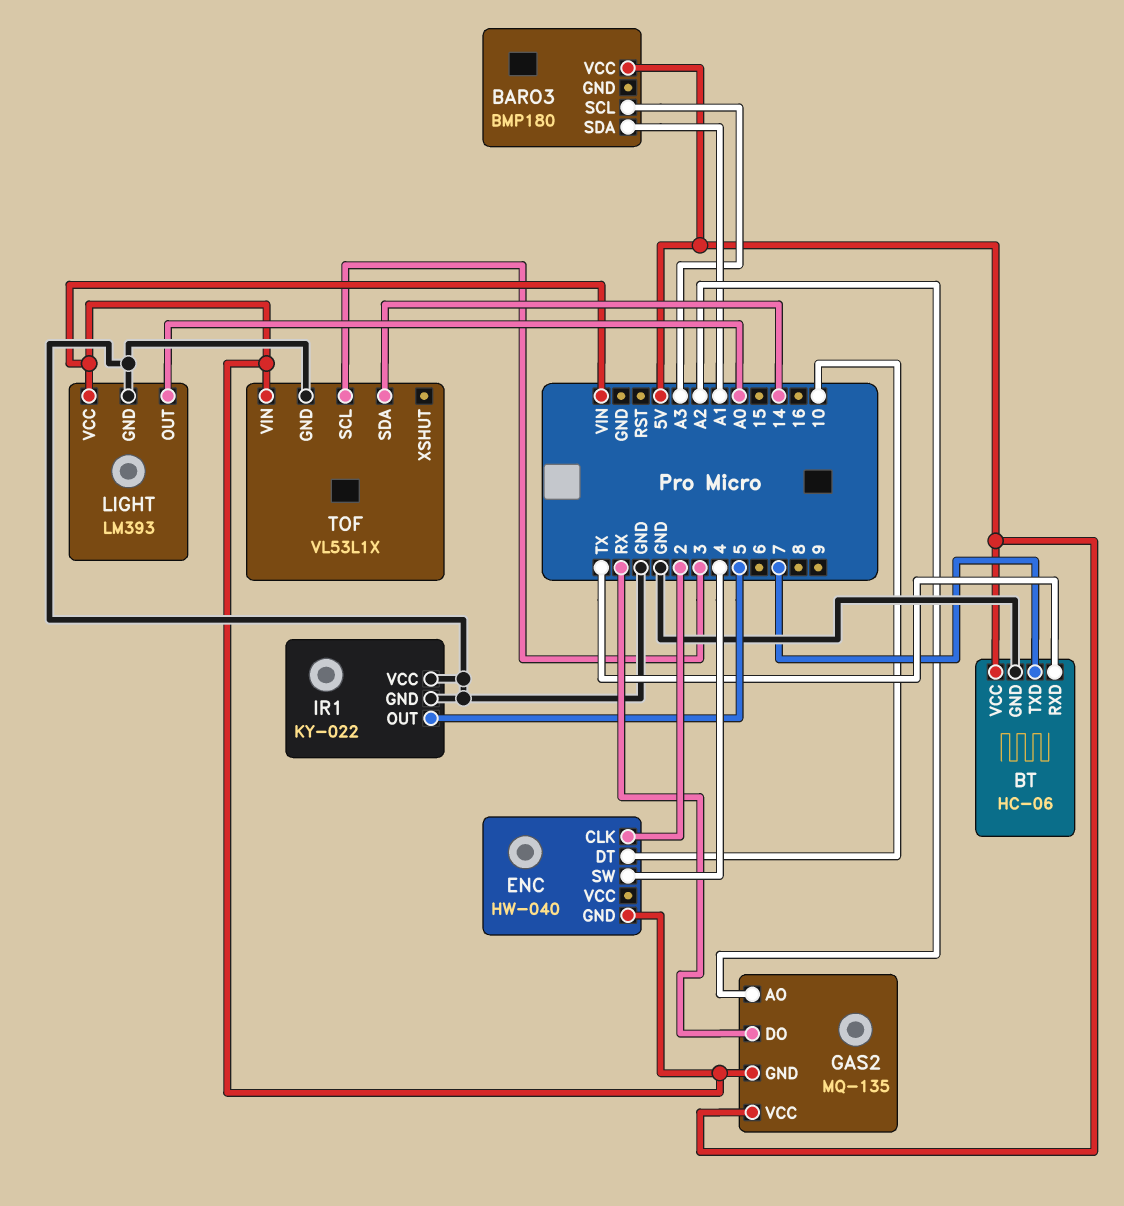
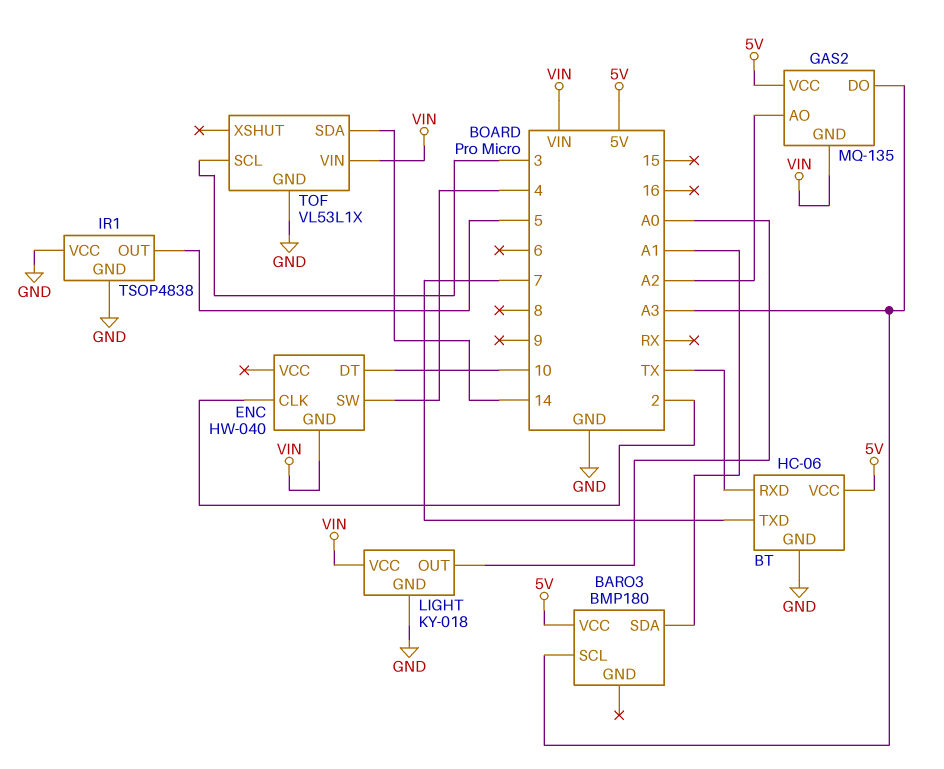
GAS2 pin DO: RX -> A3
IR1: KY-022 -> TSOP4838
LIGHT: LM393 -> KY-018

